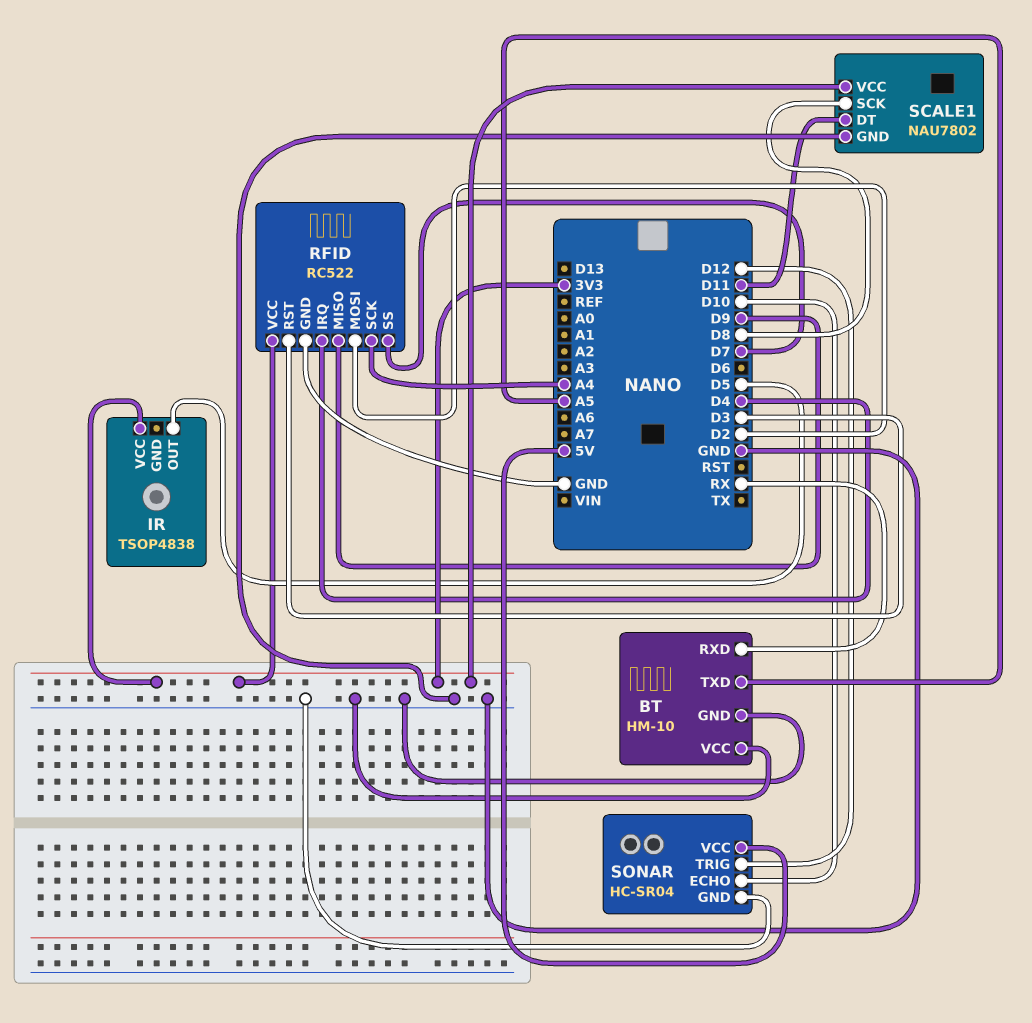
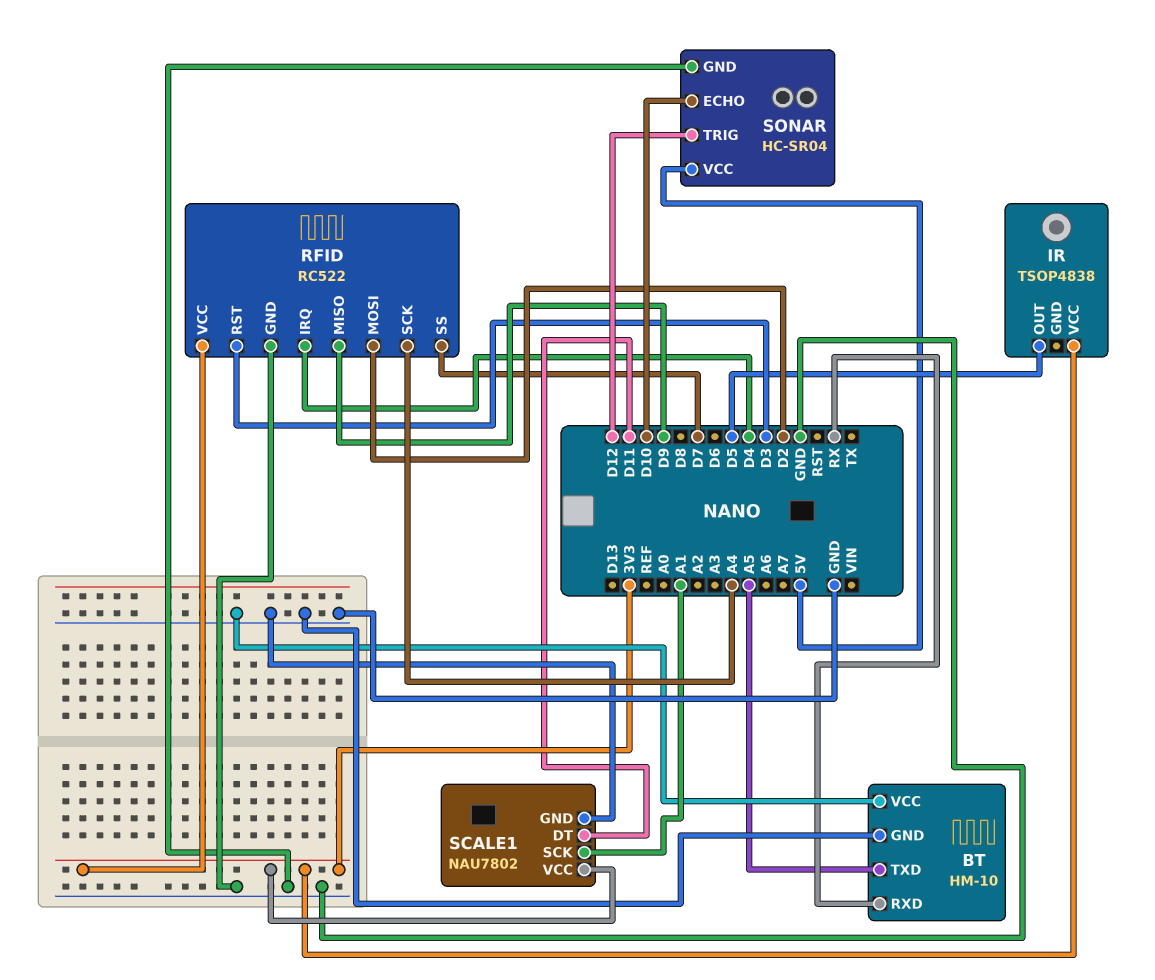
SCALE1 pin SCK: D8 -> A1

